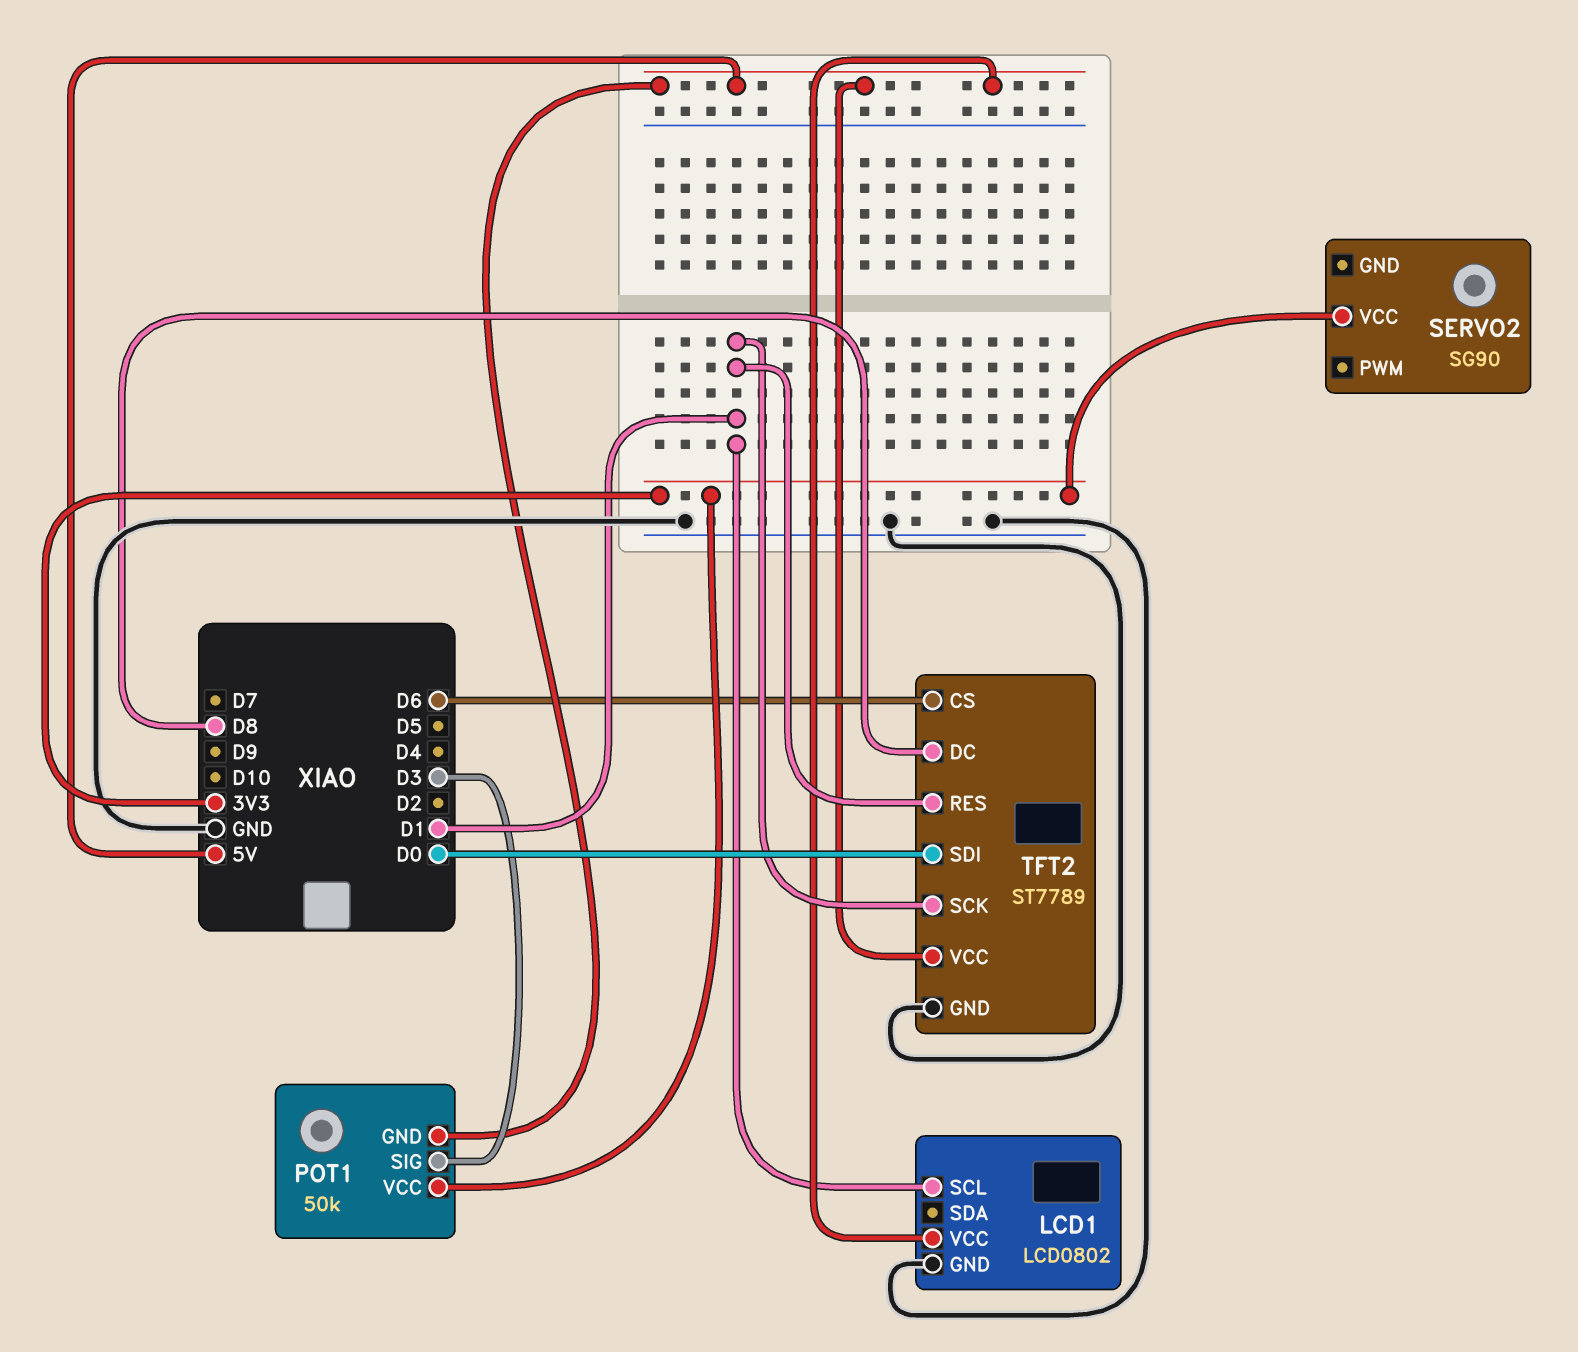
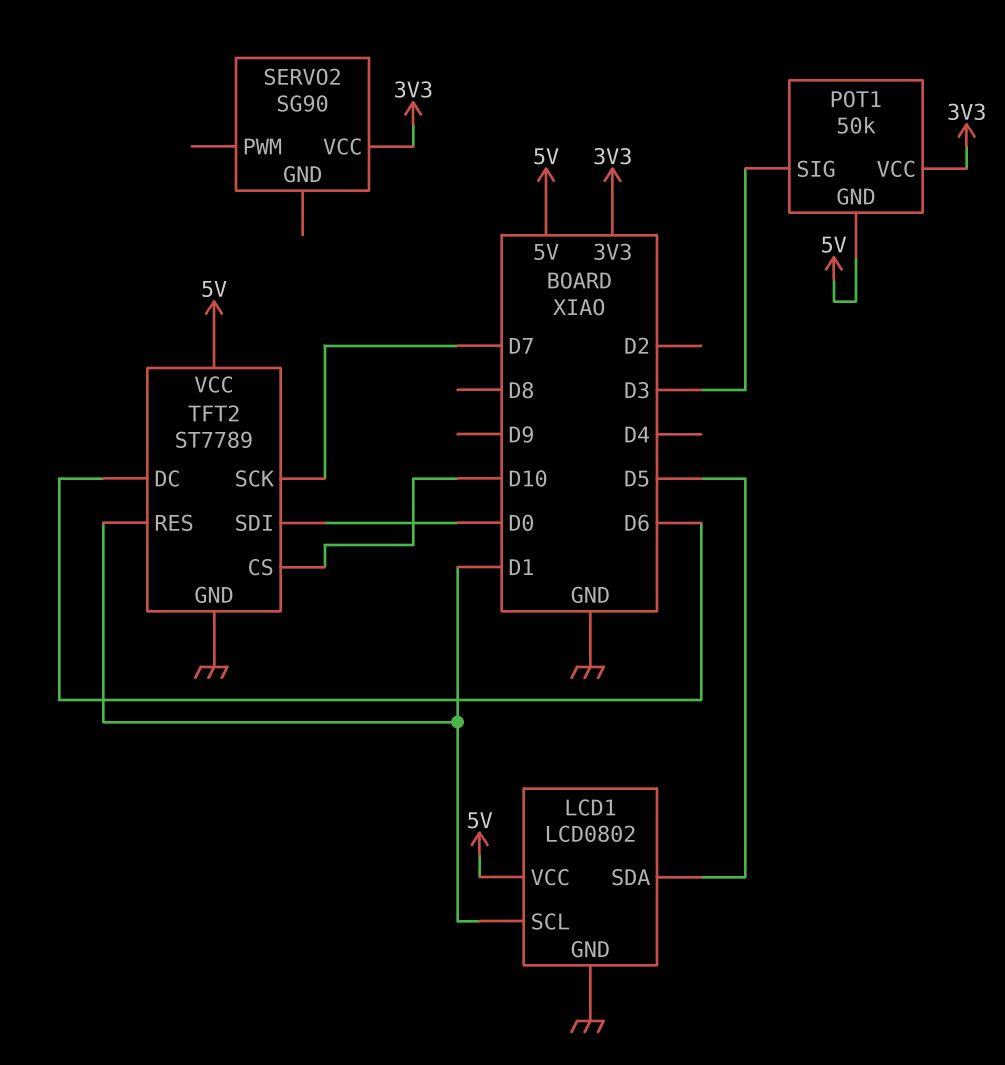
LCD1 pin SDA: none -> D5
TFT2 pin CS: D6 -> D10
TFT2 pin DC: D8 -> D6
TFT2 pin SCK: D1 -> D7

